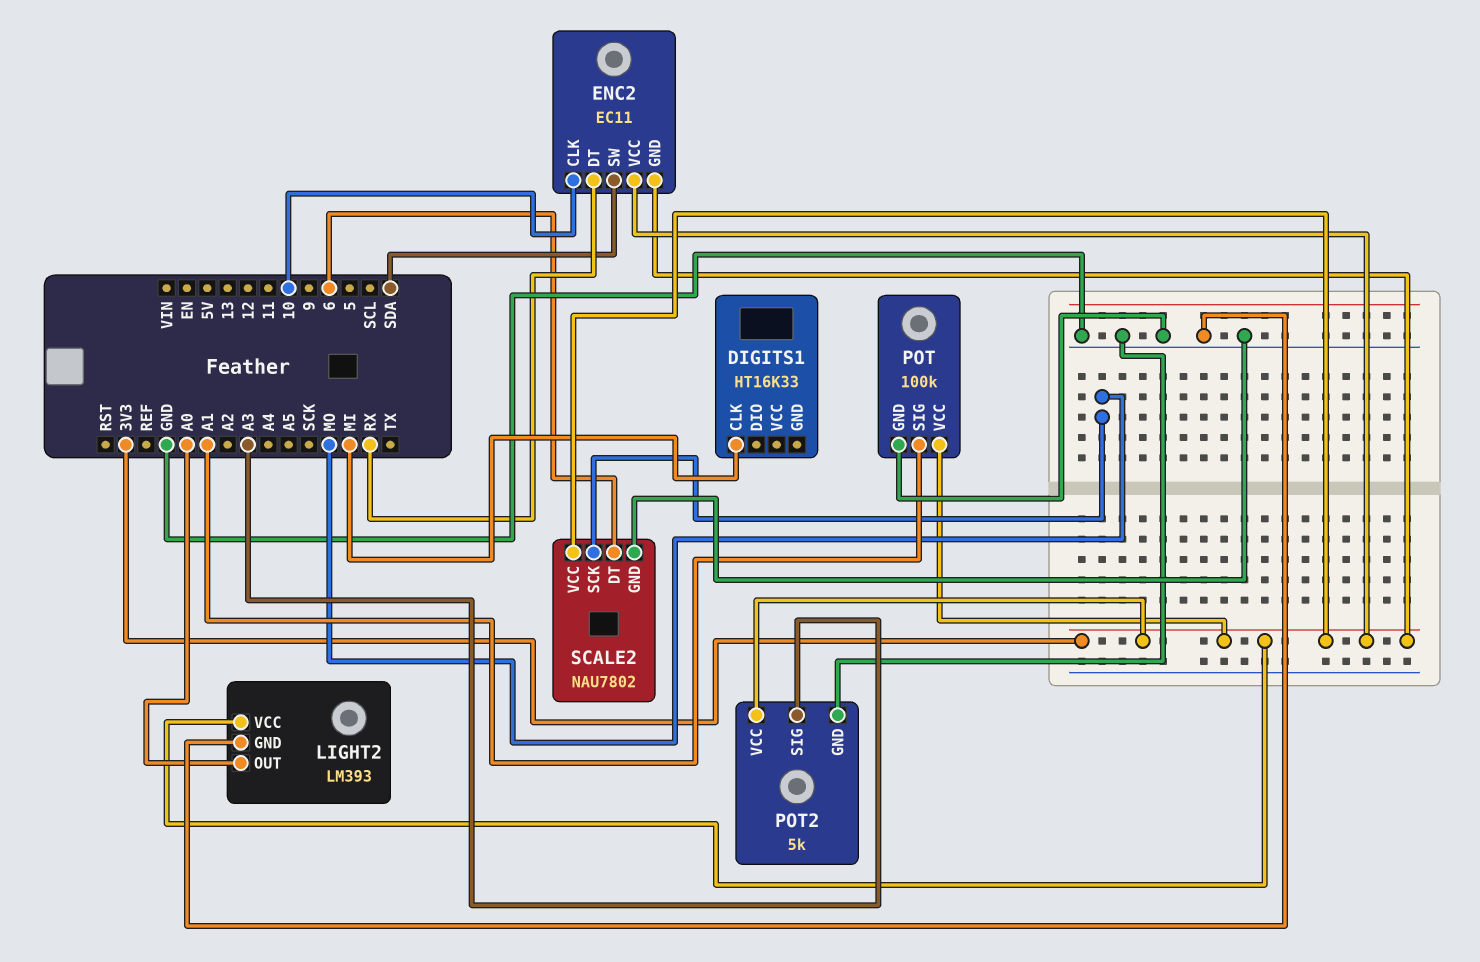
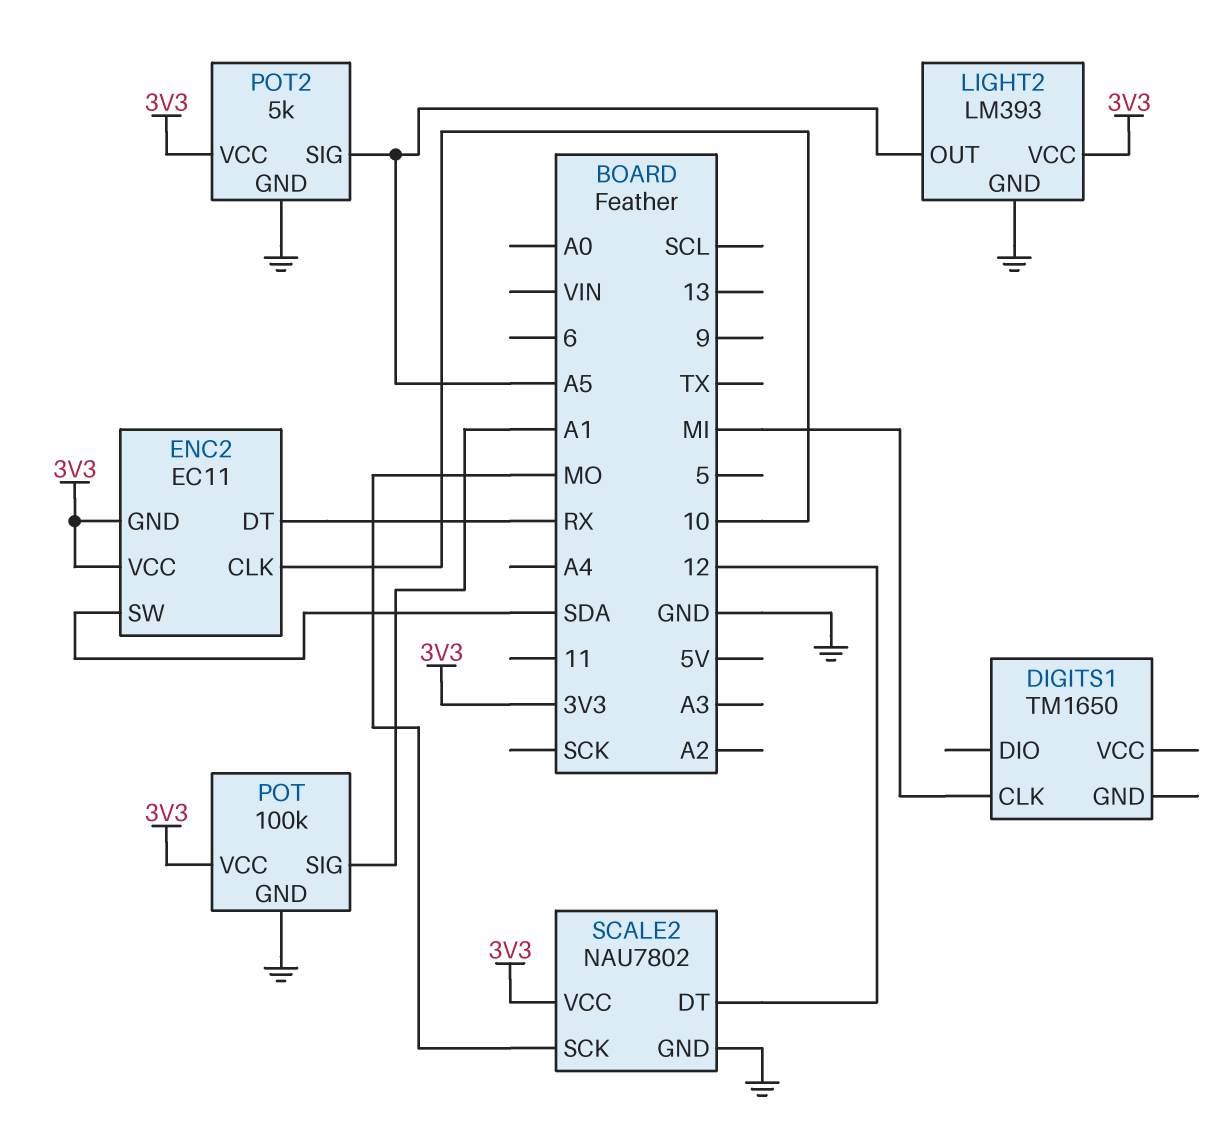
DIGITS1: HT16K33 -> TM1650
LIGHT2 pin OUT: A0 -> A5
POT2 pin SIG: A3 -> A5
SCALE2 pin DT: 6 -> 12

